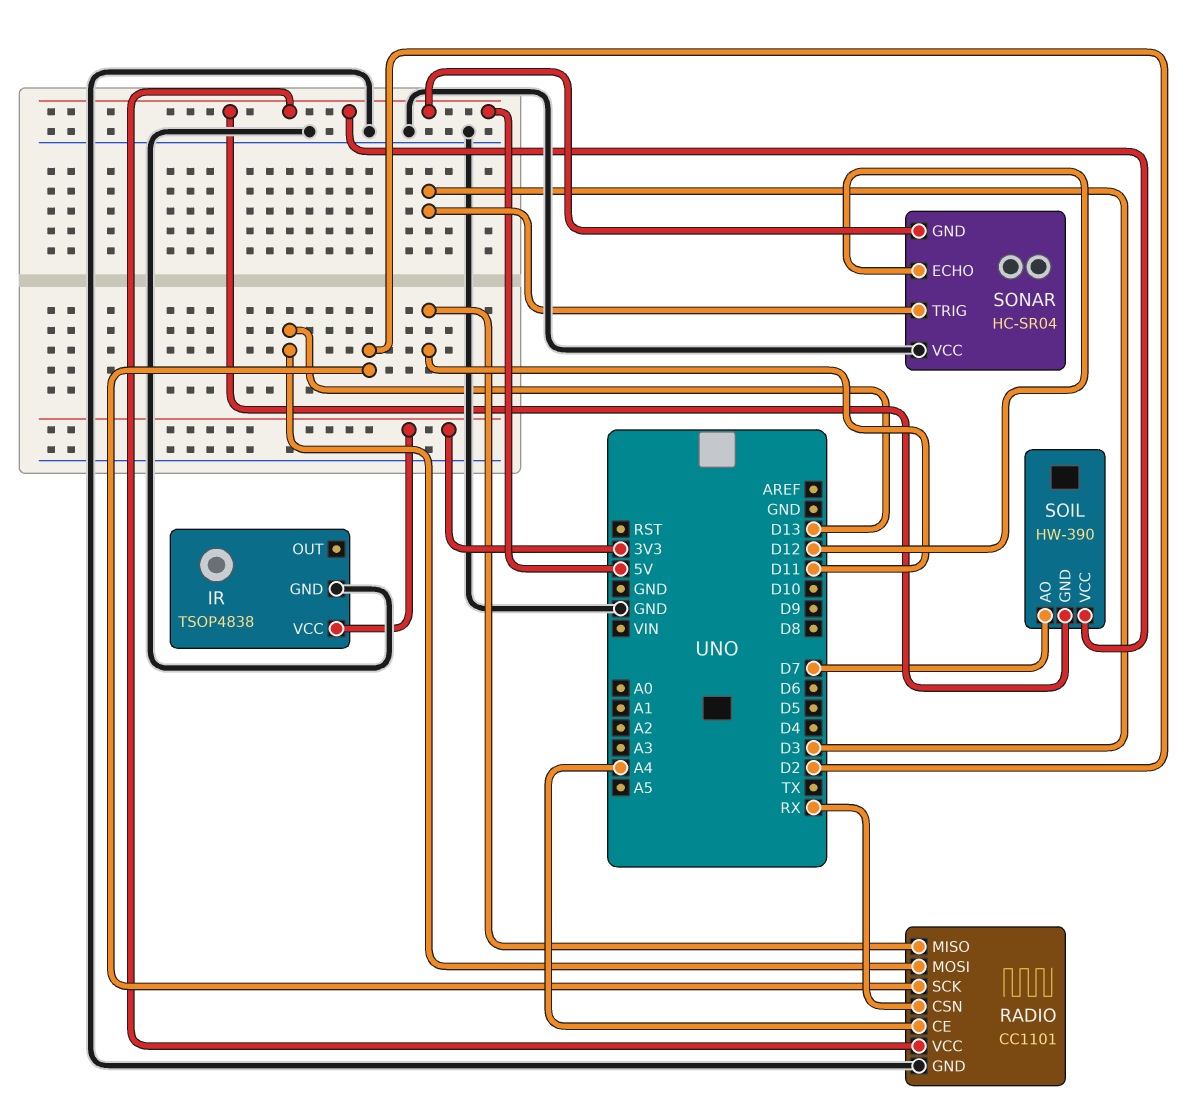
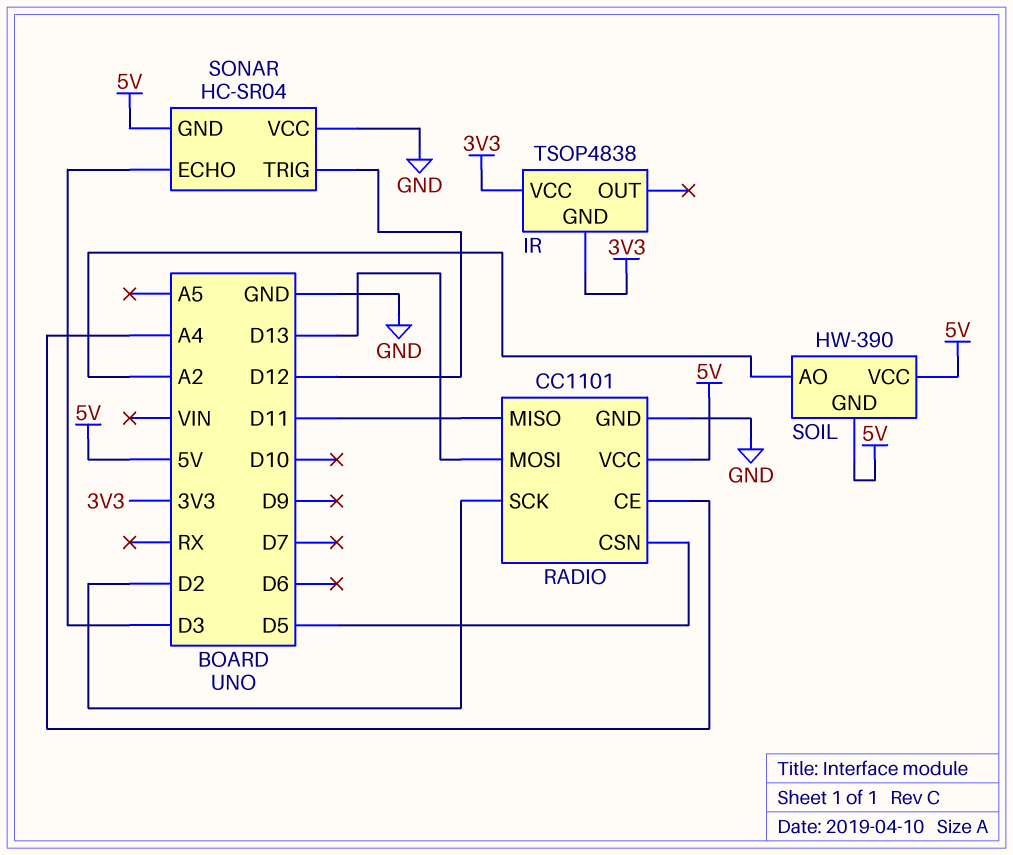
IR pin GND: GND -> 3V3
RADIO pin CSN: RX -> D5
SOIL pin AO: D7 -> A2
SONAR pin ECHO: D12 -> D3
SONAR pin TRIG: D3 -> D12

